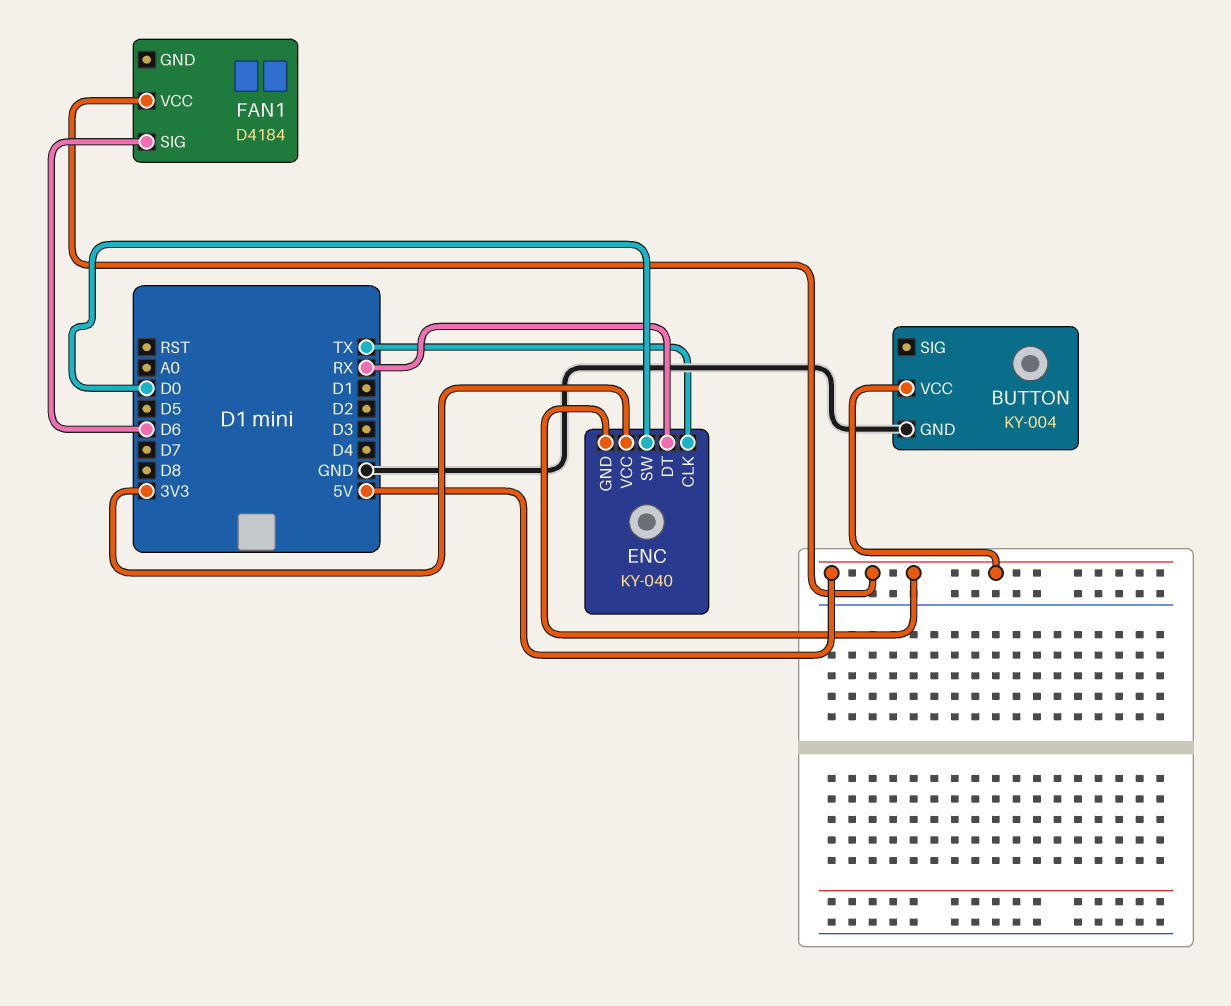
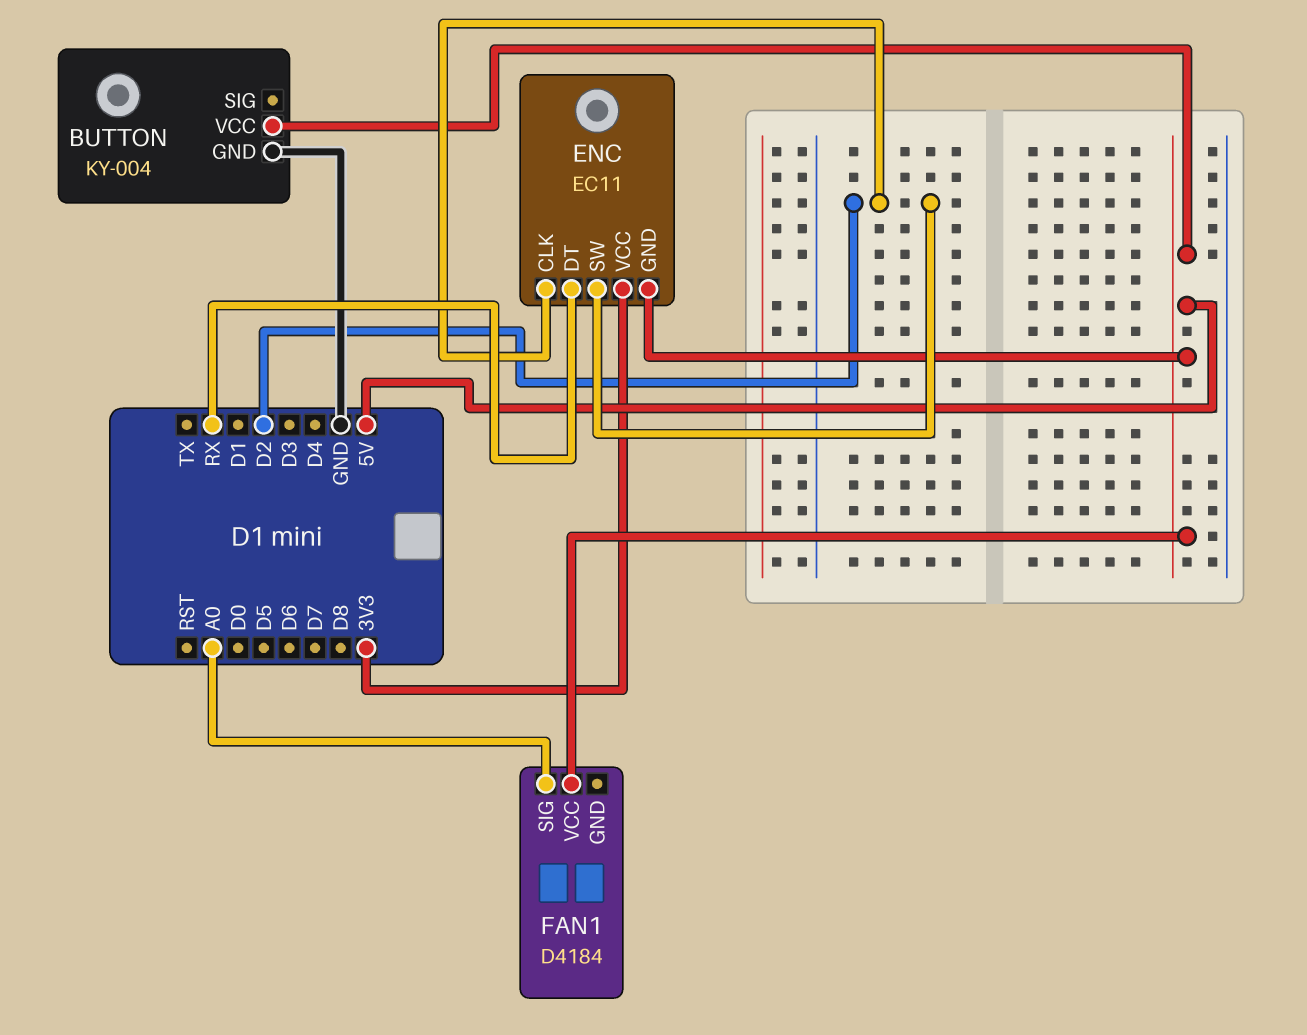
ENC: KY-040 -> EC11
ENC pin CLK: TX -> D2
ENC pin SW: D0 -> D2
FAN1 pin SIG: D6 -> A0

